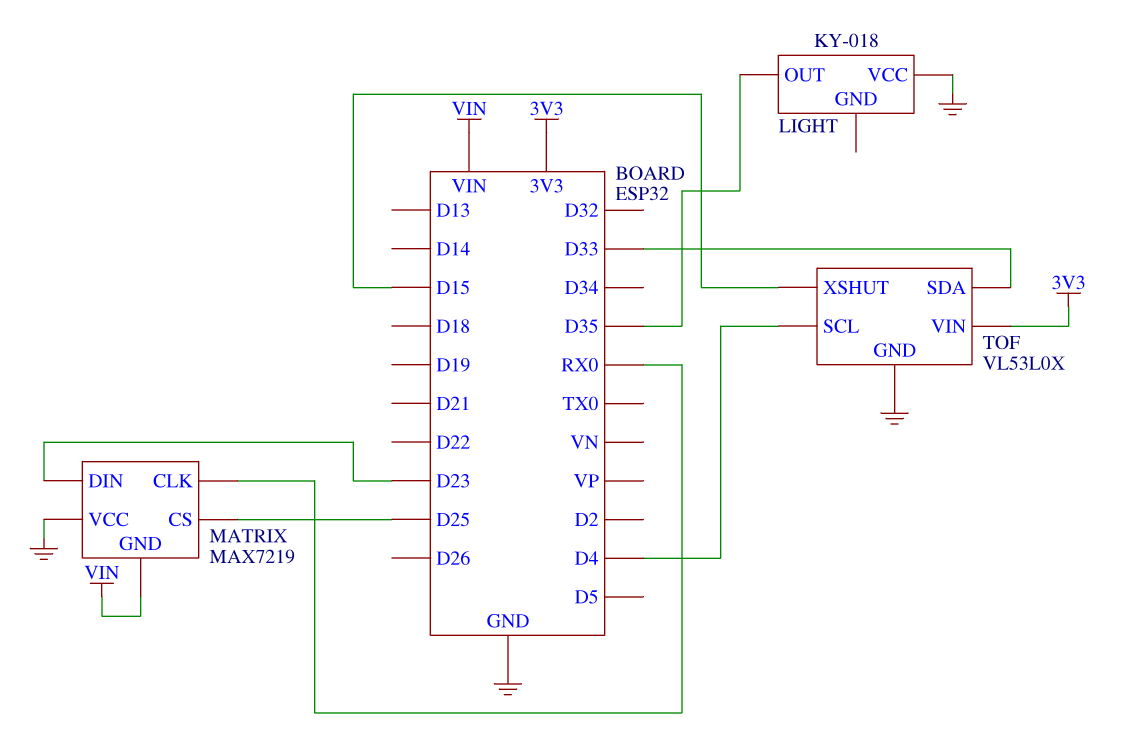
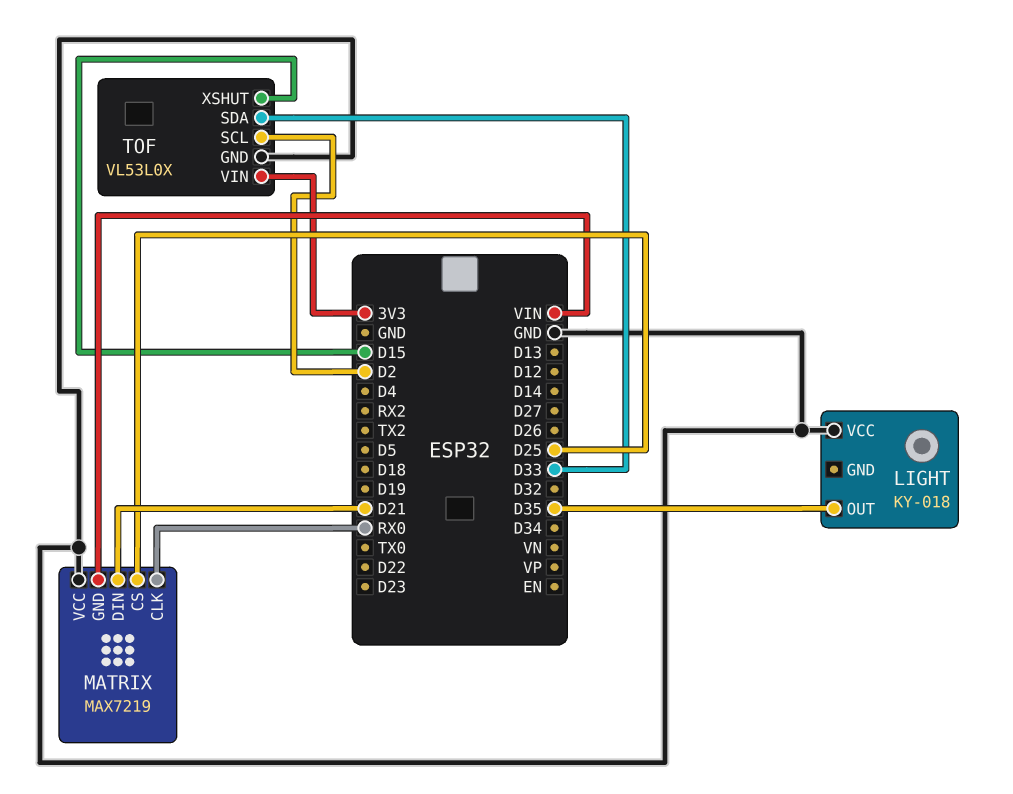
MATRIX pin DIN: D23 -> D21
TOF pin SCL: D4 -> D2

